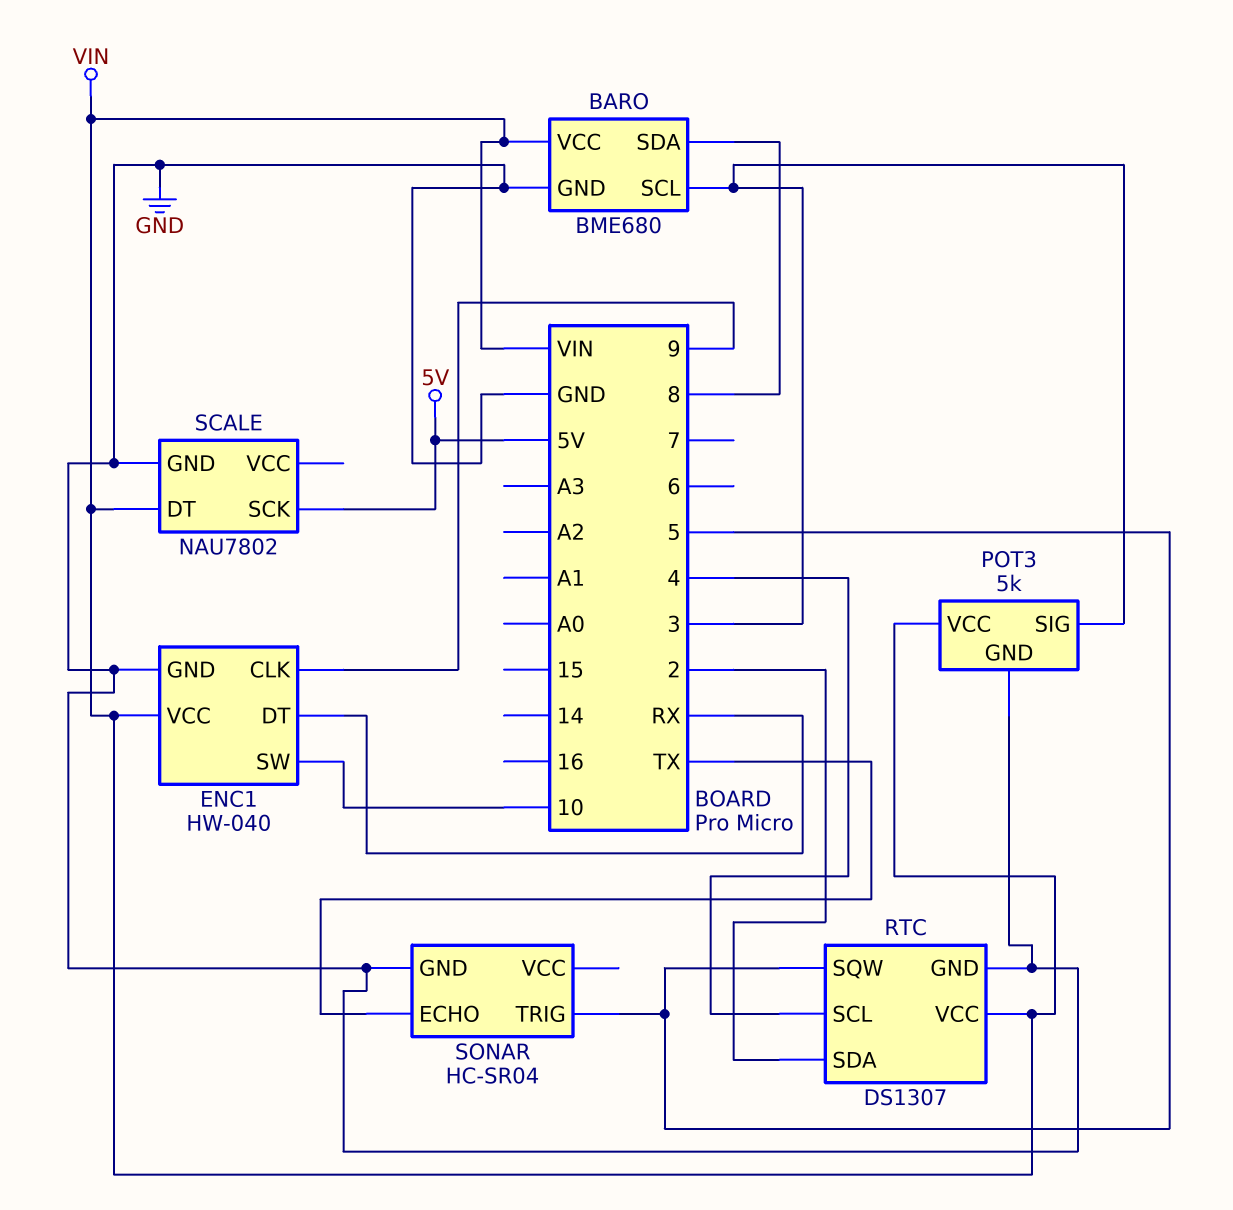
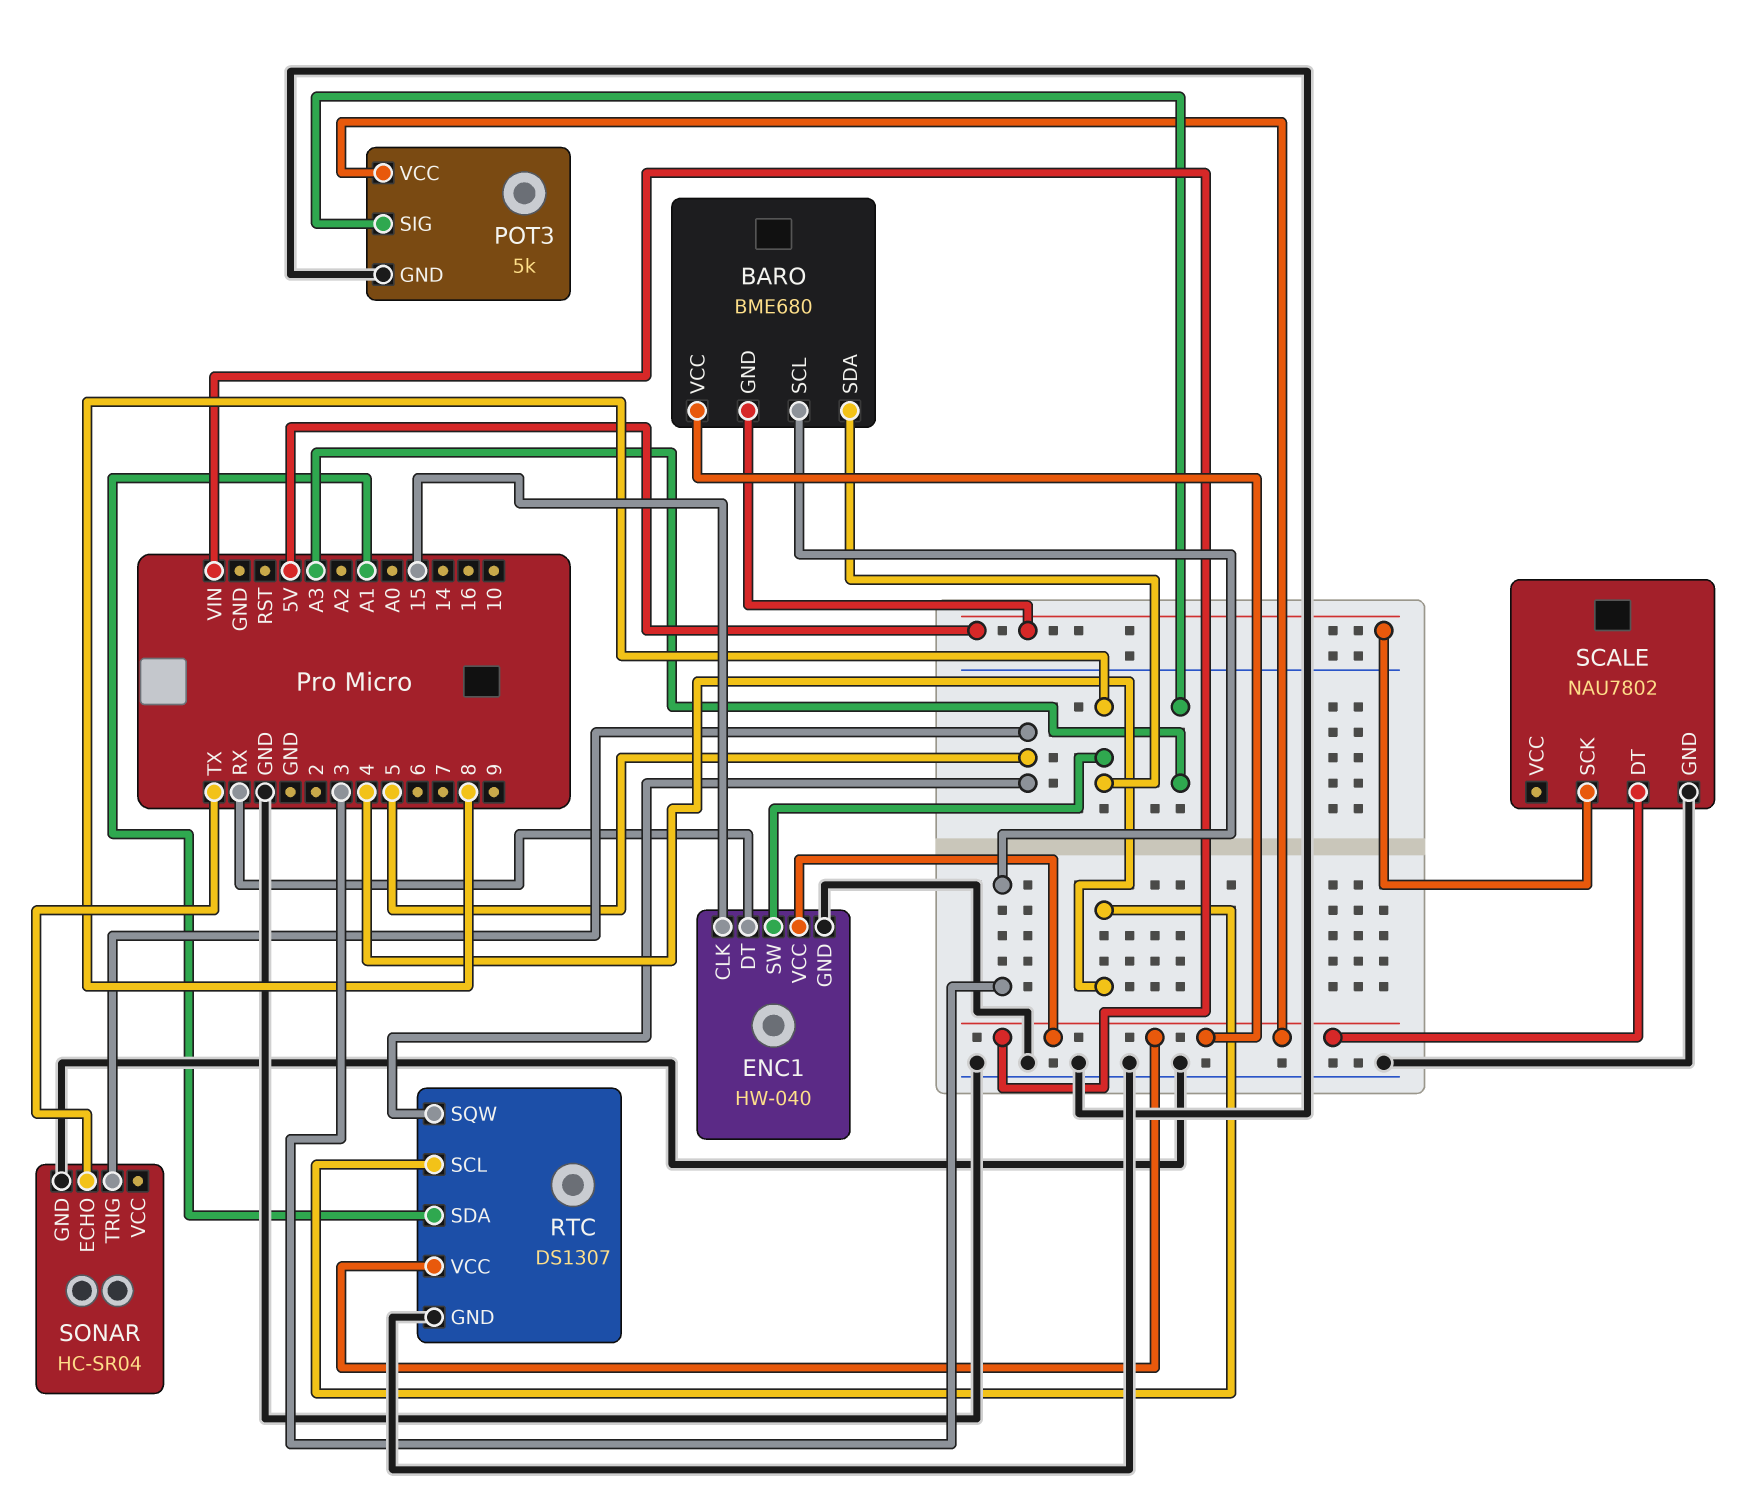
BARO pin GND: GND -> 5V
ENC1 pin CLK: 9 -> 15
ENC1 pin SW: 10 -> 8
POT3 pin SIG: 3 -> A3
RTC pin SDA: 2 -> A1

